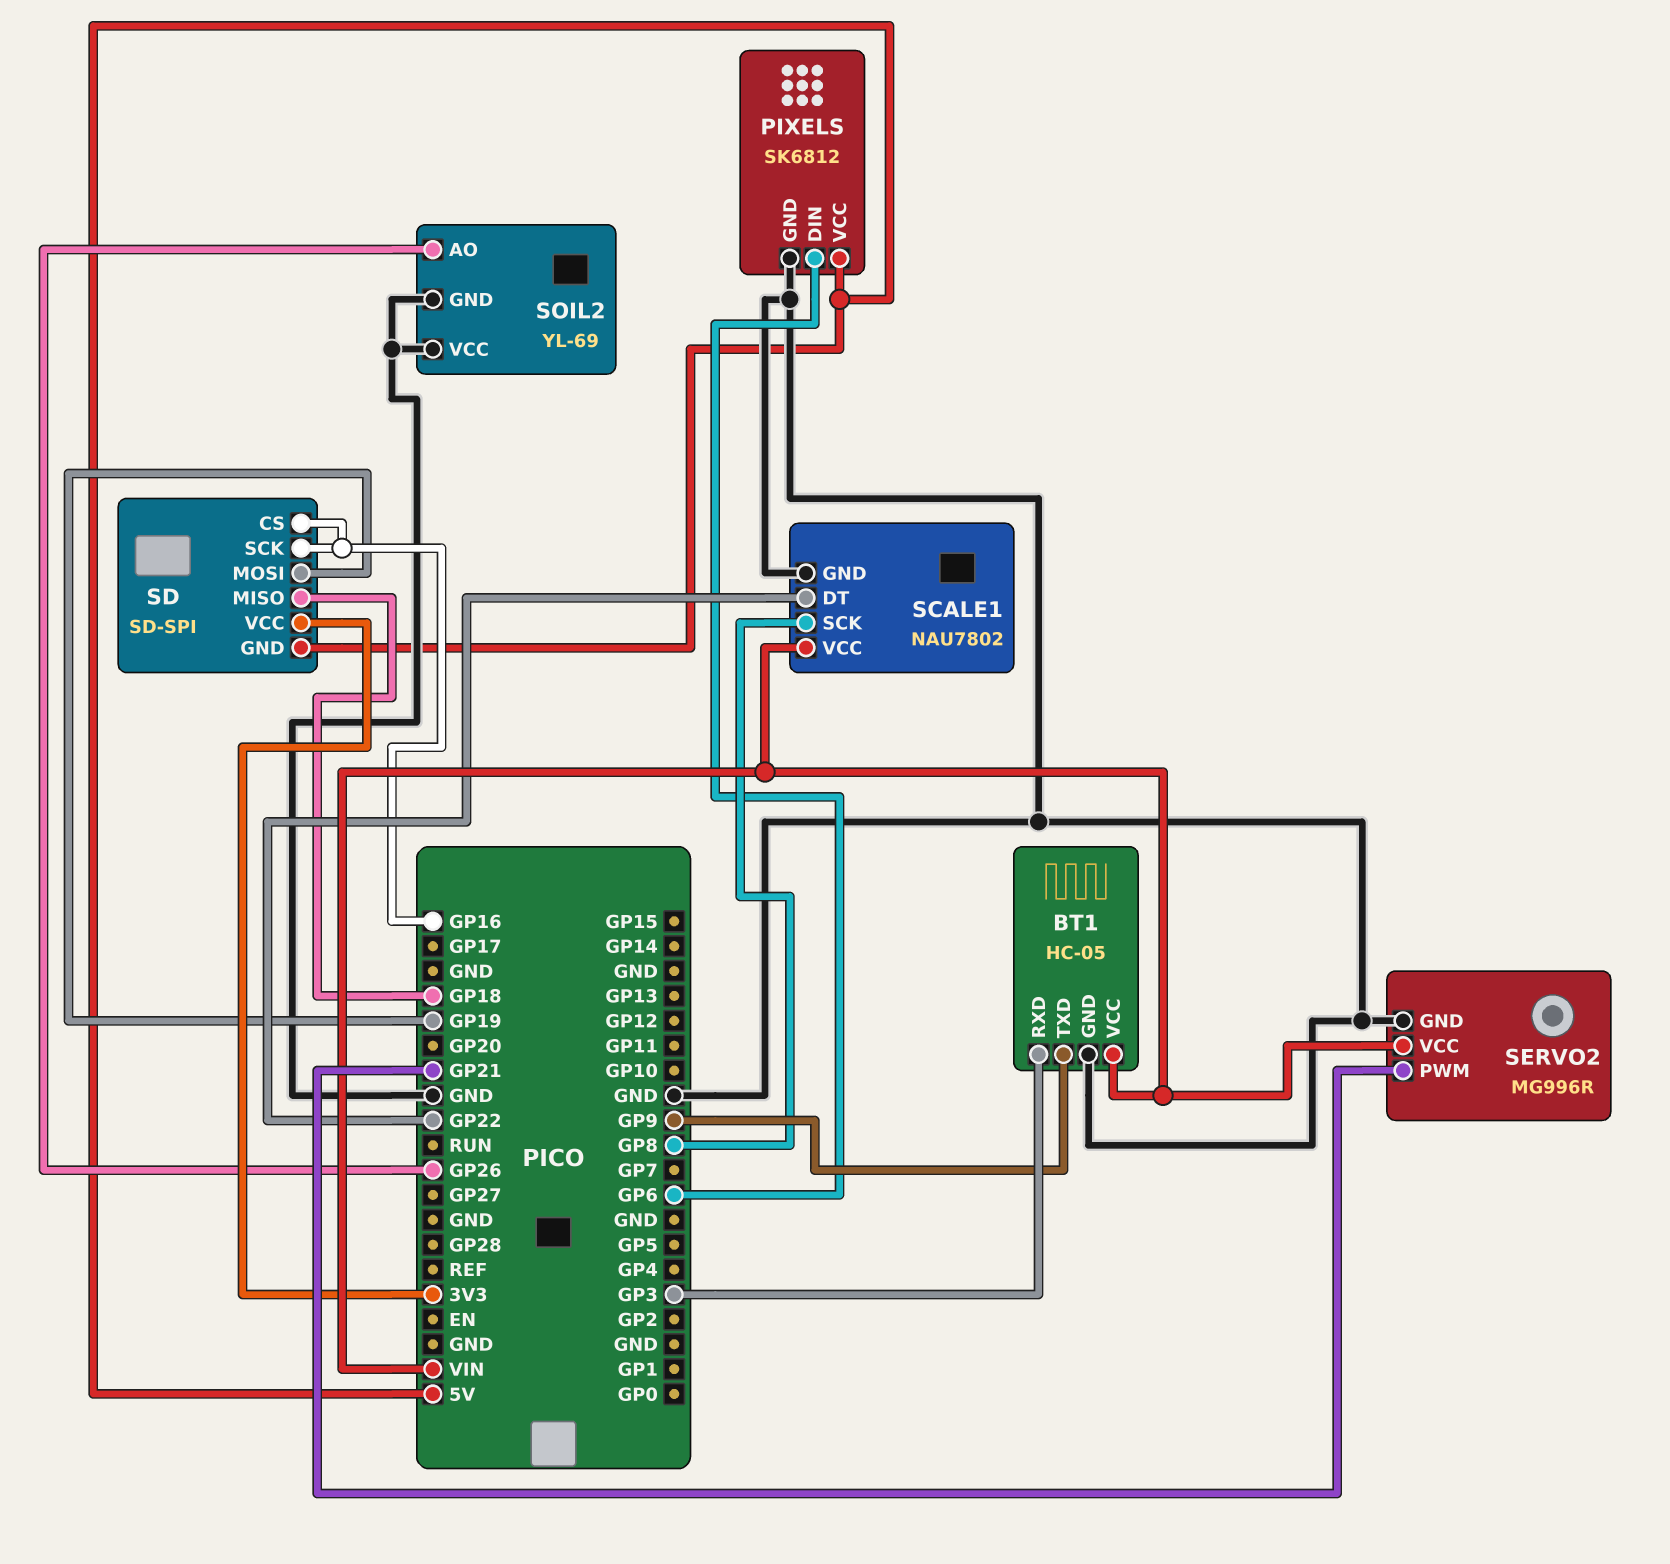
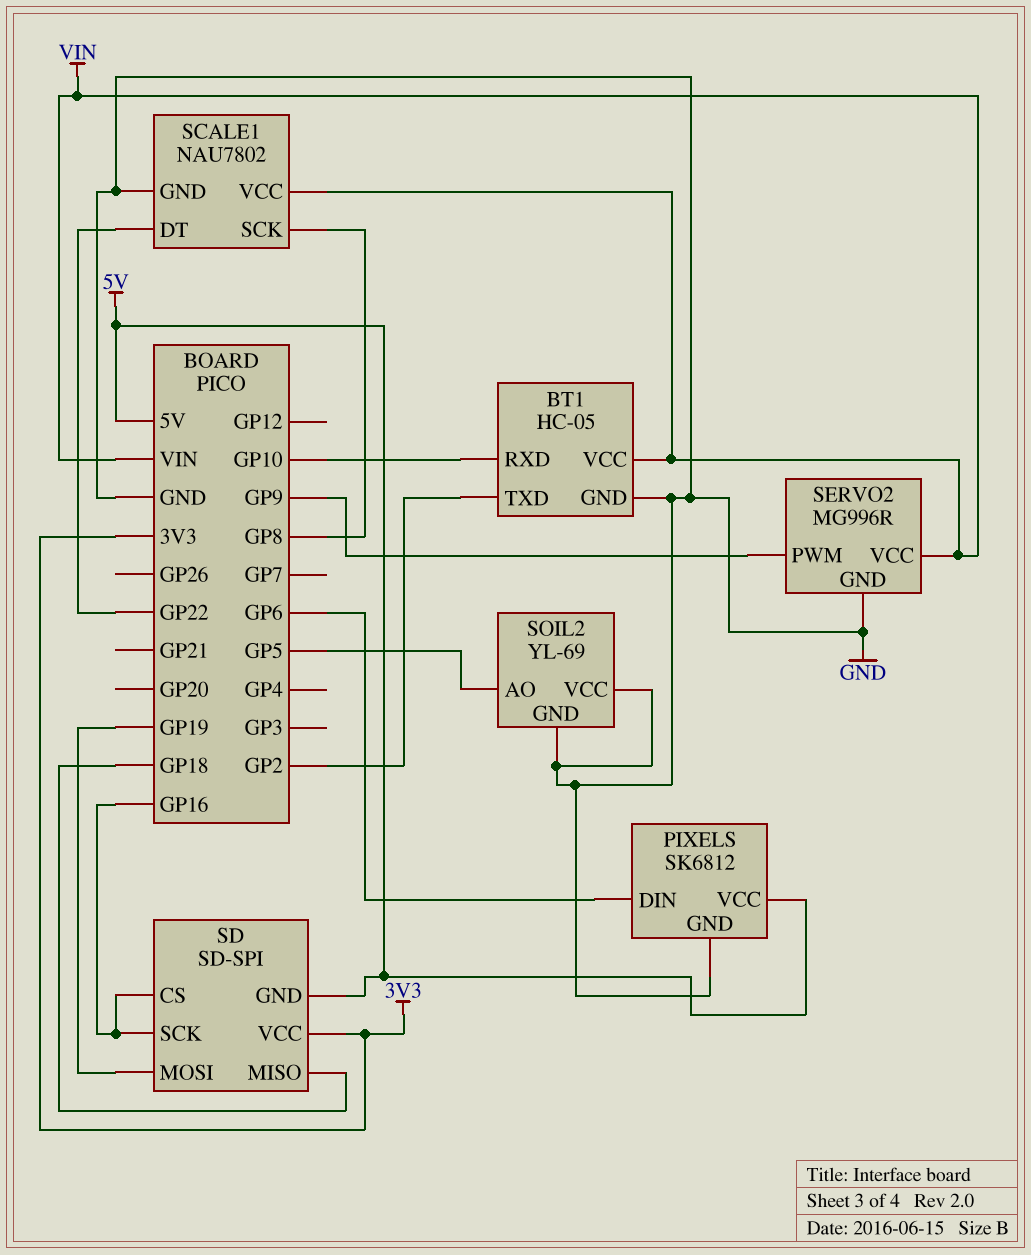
BT1 pin RXD: GP3 -> GP10
BT1 pin TXD: GP9 -> GP2
SERVO2 pin PWM: GP21 -> GP9
SOIL2 pin AO: GP26 -> GP5

